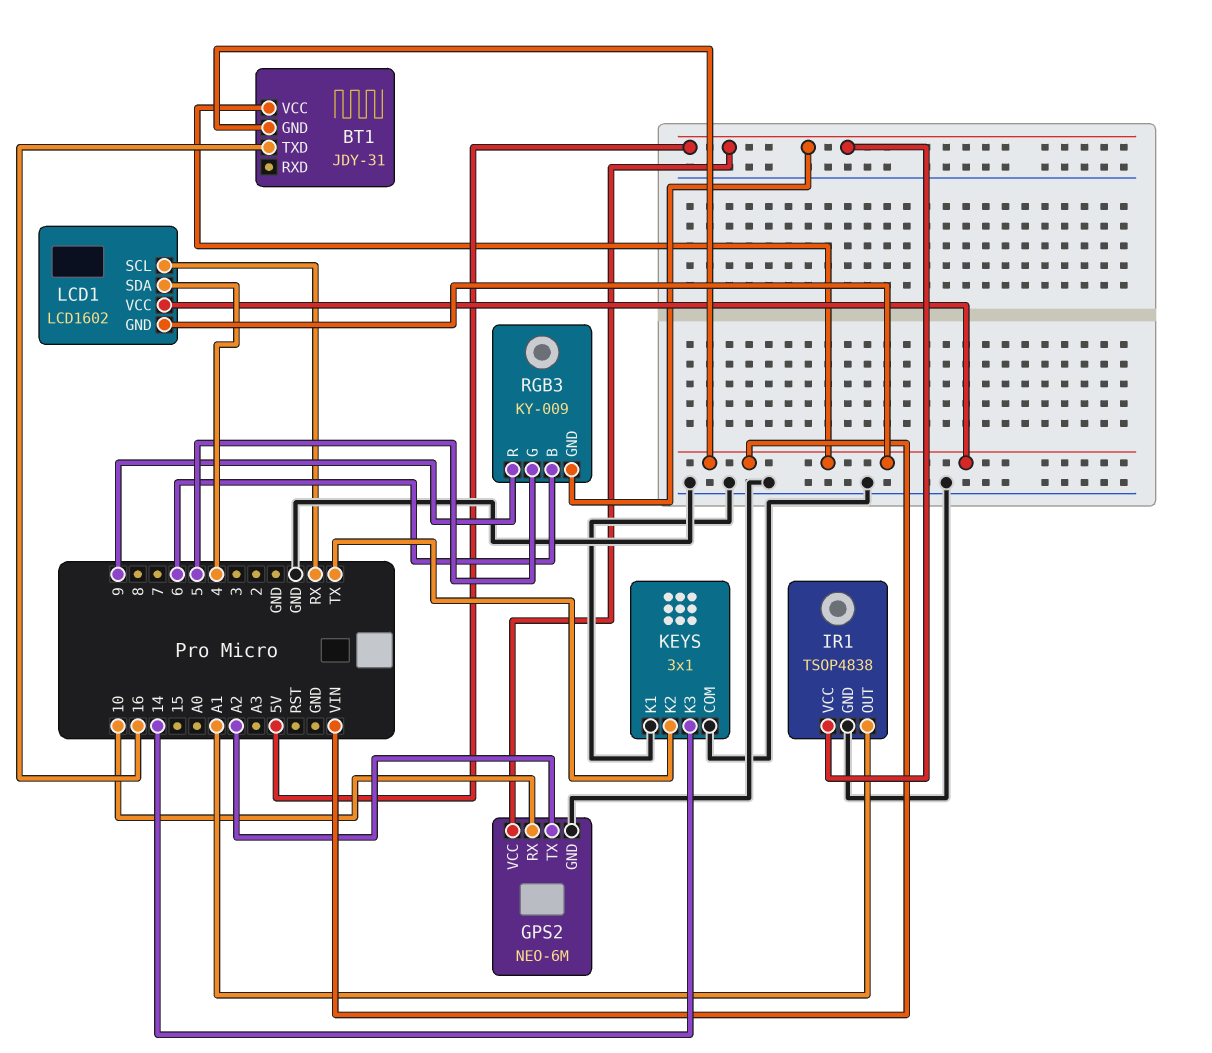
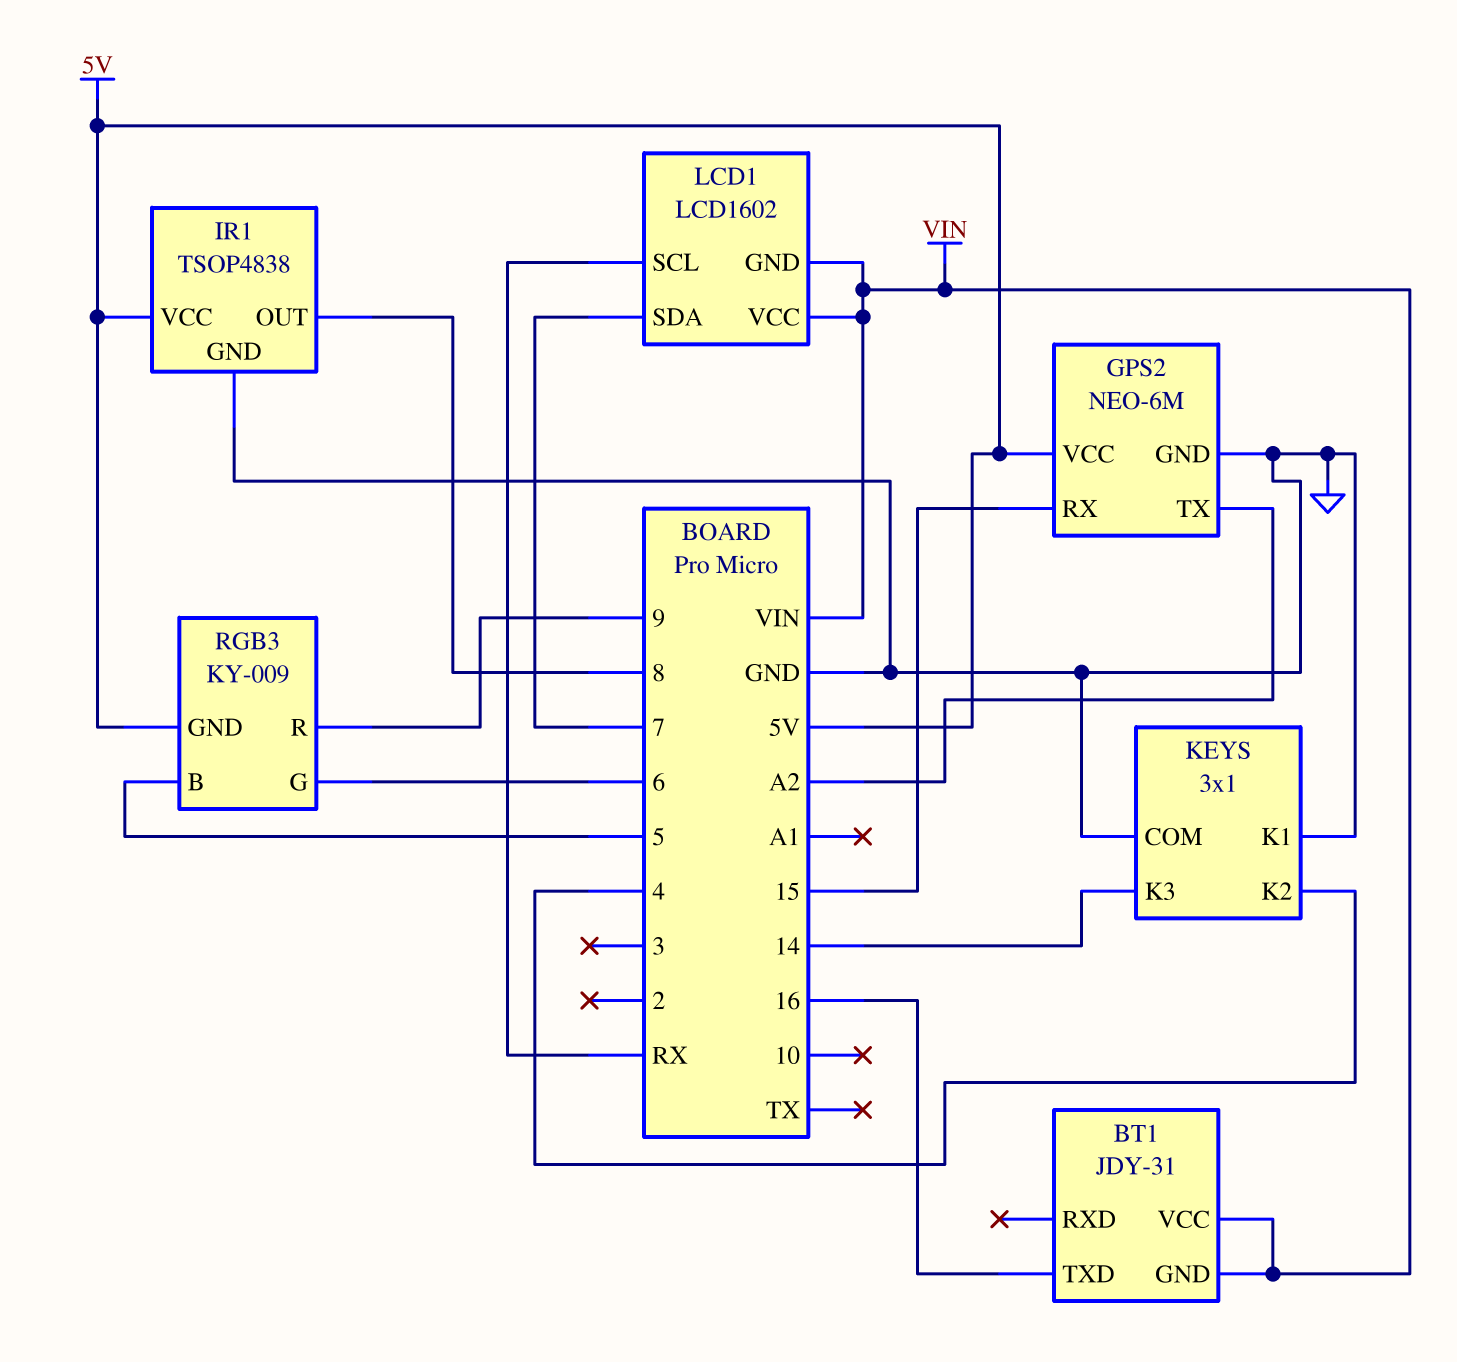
GPS2 pin RX: 10 -> 15
IR1 pin OUT: A1 -> 8
KEYS pin K2: TX -> 4
LCD1 pin SDA: 4 -> 7
RGB3 pin B: 6 -> 5
RGB3 pin G: 5 -> 6

